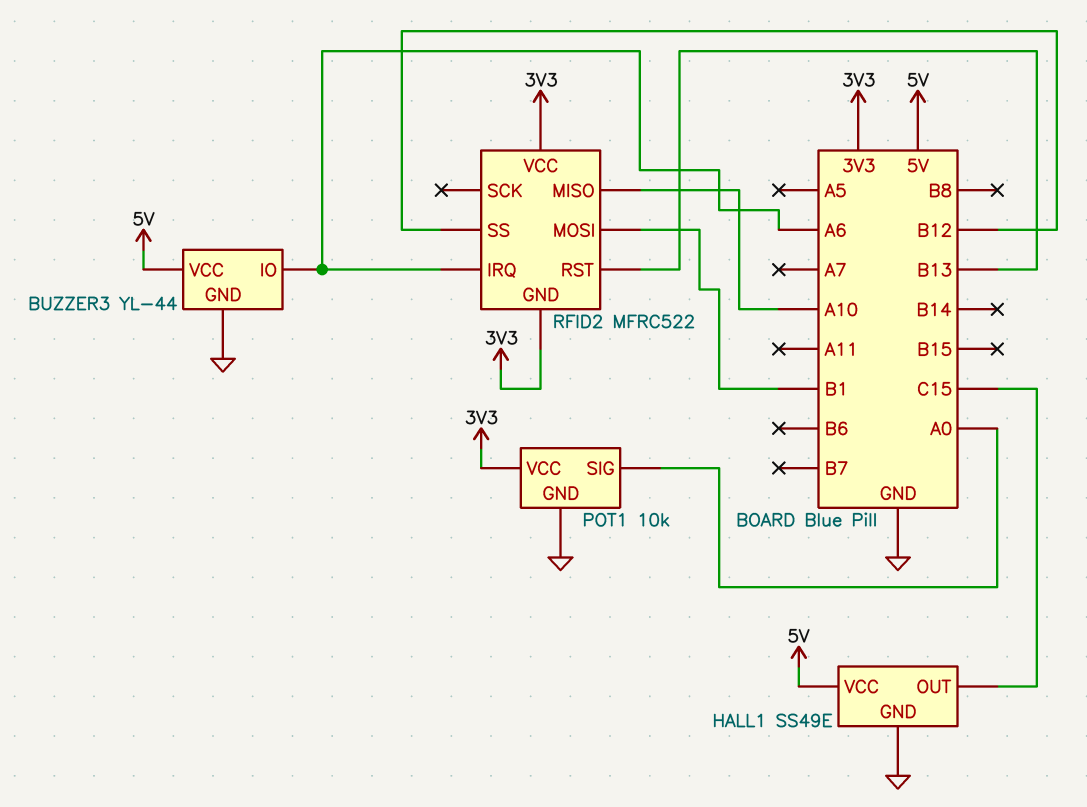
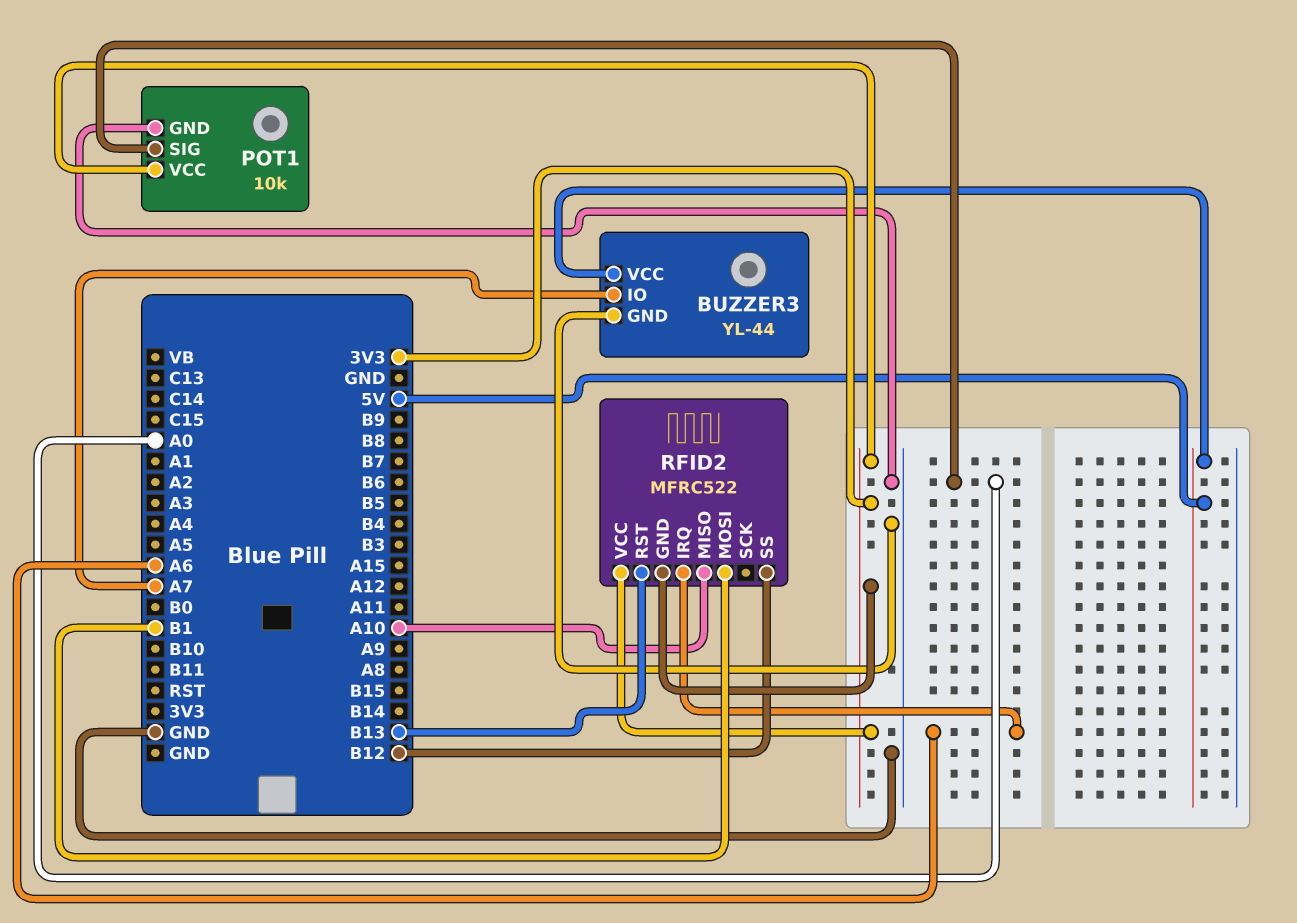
BUZZER3 pin IO: A6 -> A7
HALL1: SS49E -> none
HALL1 pin GND: GND -> none
HALL1 pin OUT: C15 -> none
HALL1 pin VCC: 5V -> none

